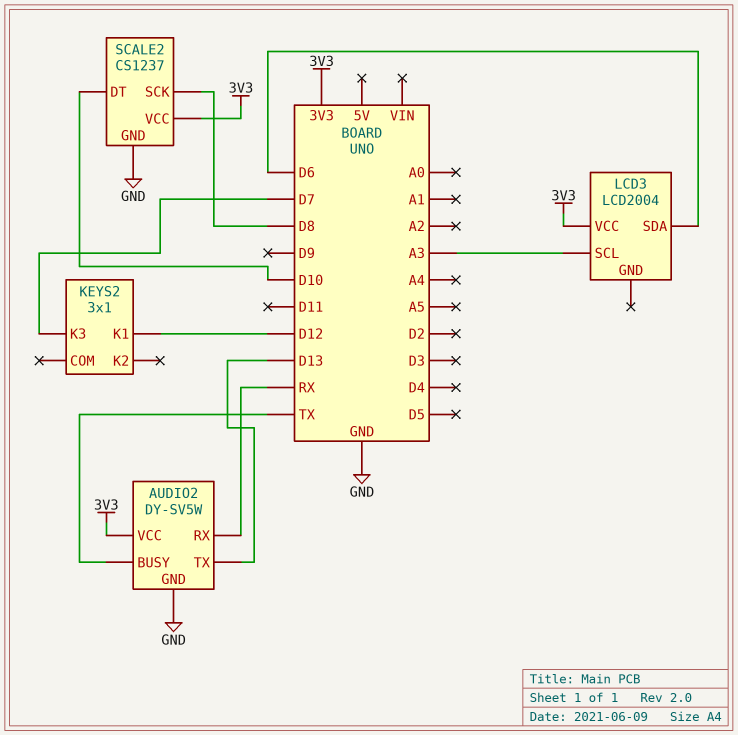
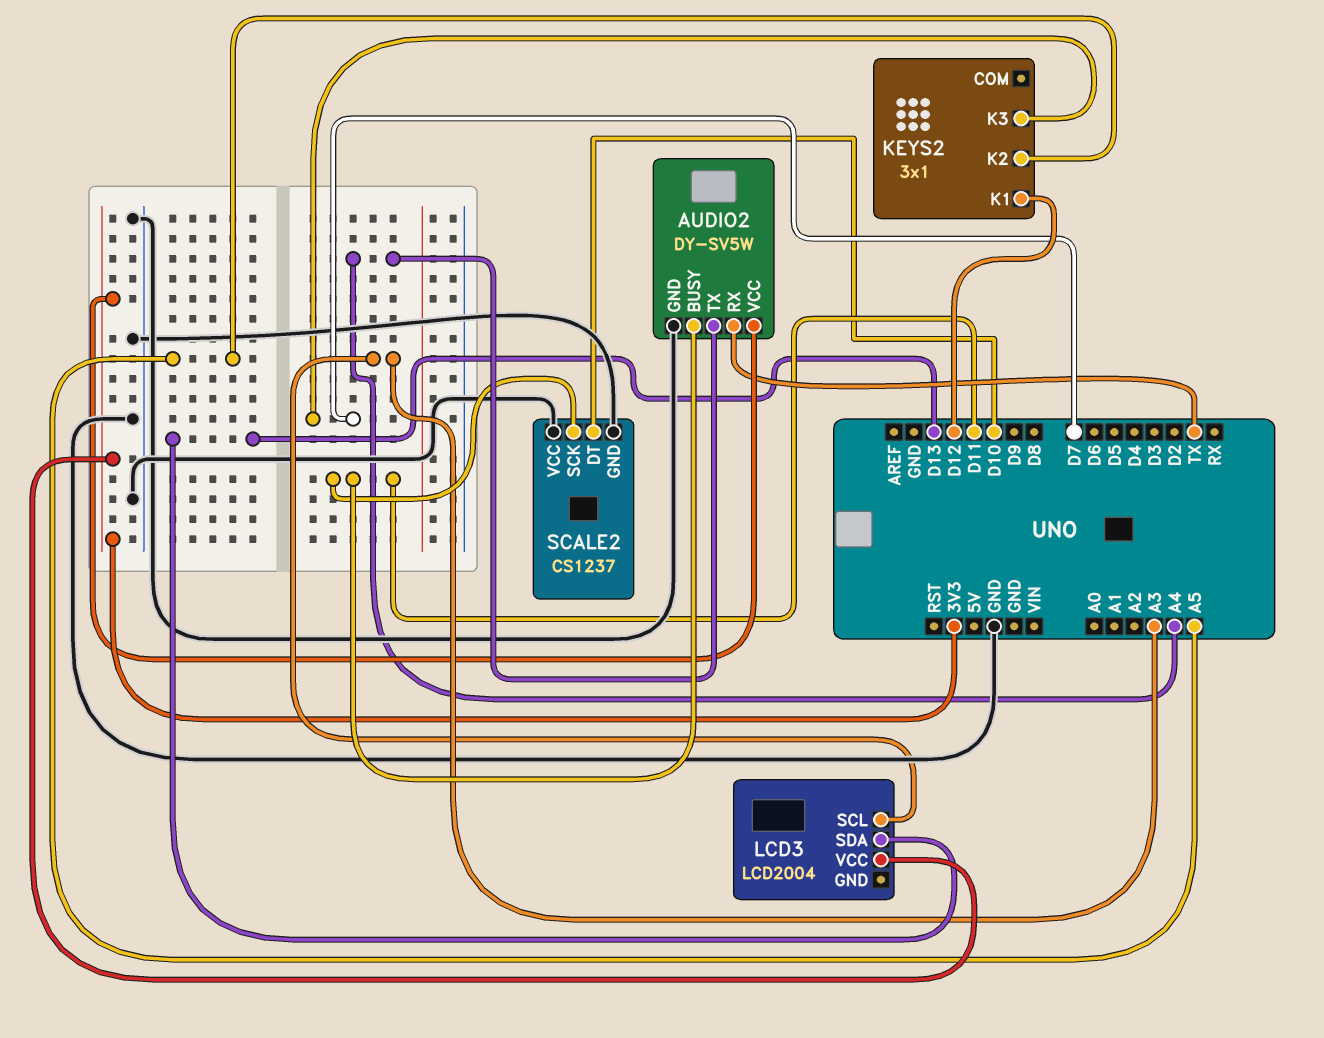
AUDIO2 pin BUSY: TX -> D11
AUDIO2 pin RX: RX -> TX
AUDIO2 pin TX: D13 -> A4
KEYS2 pin K2: none -> A5
LCD3 pin SDA: D6 -> D13
SCALE2 pin SCK: D8 -> D11
SCALE2 pin VCC: 3V3 -> GND

